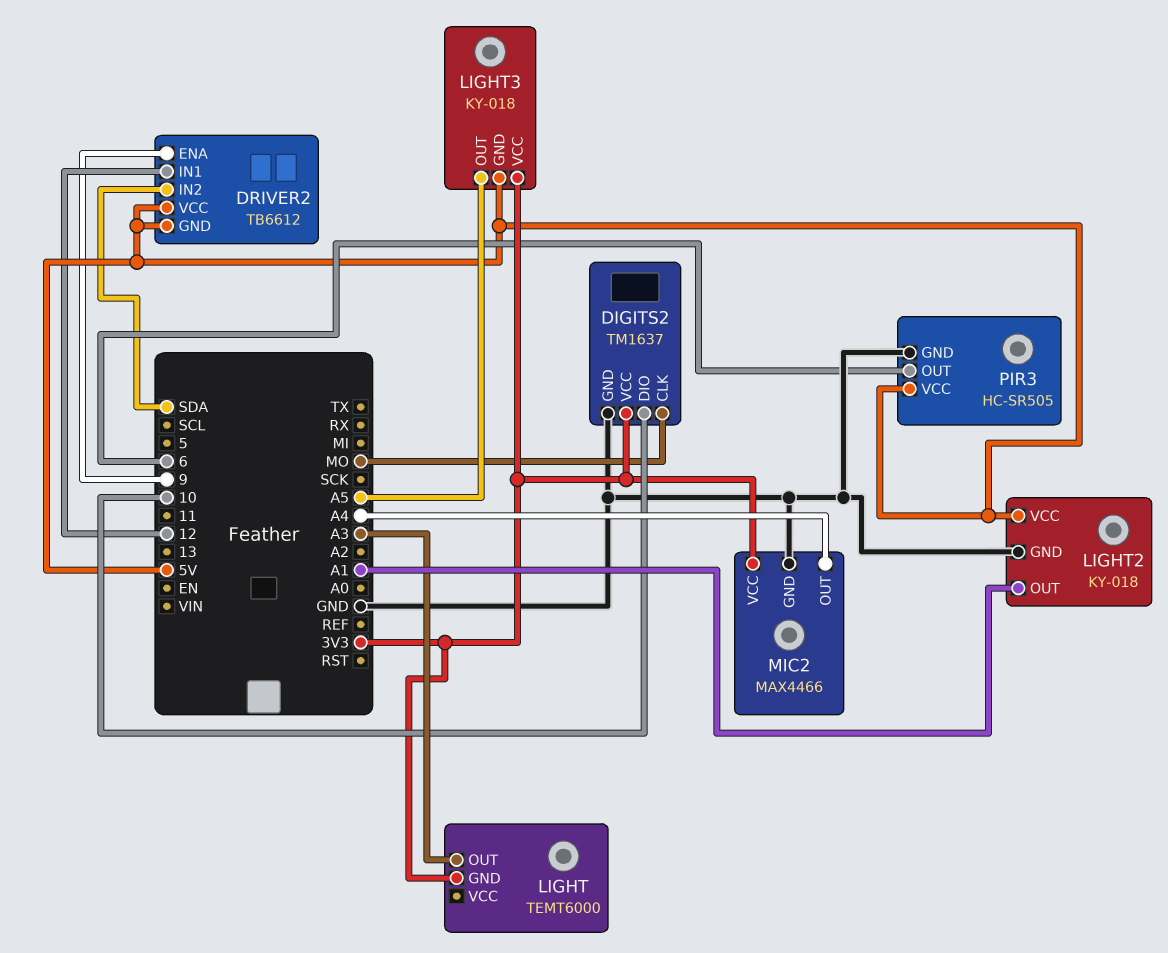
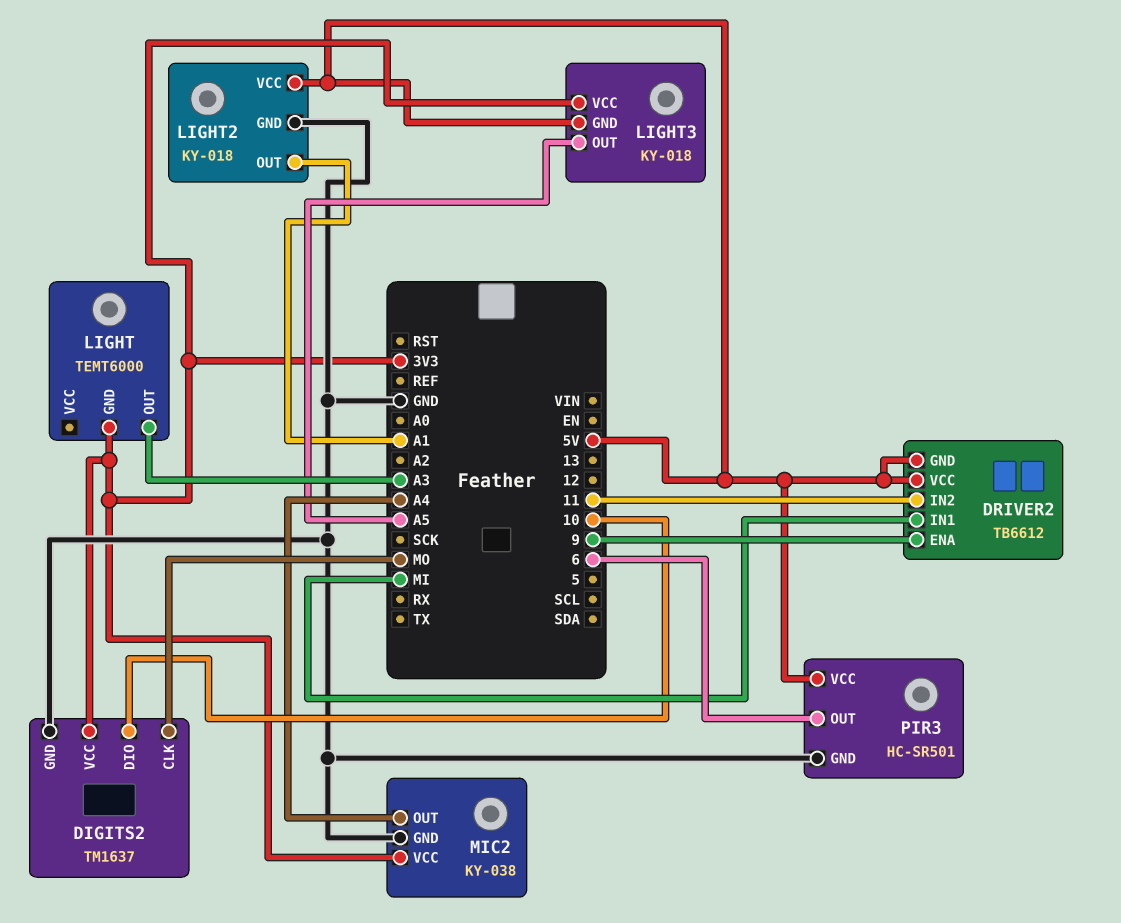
DRIVER2 pin IN1: 12 -> MI
DRIVER2 pin IN2: SDA -> 11
MIC2: MAX4466 -> KY-038
PIR3: HC-SR505 -> HC-SR501

